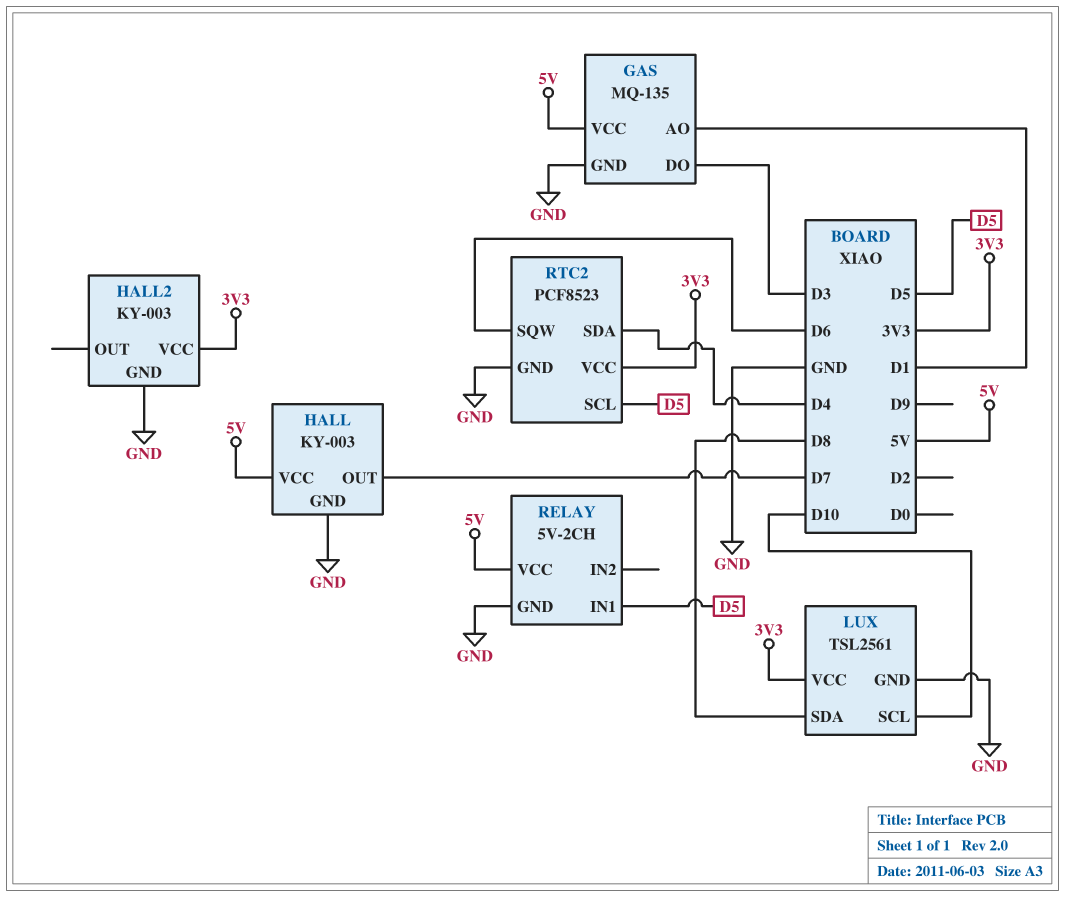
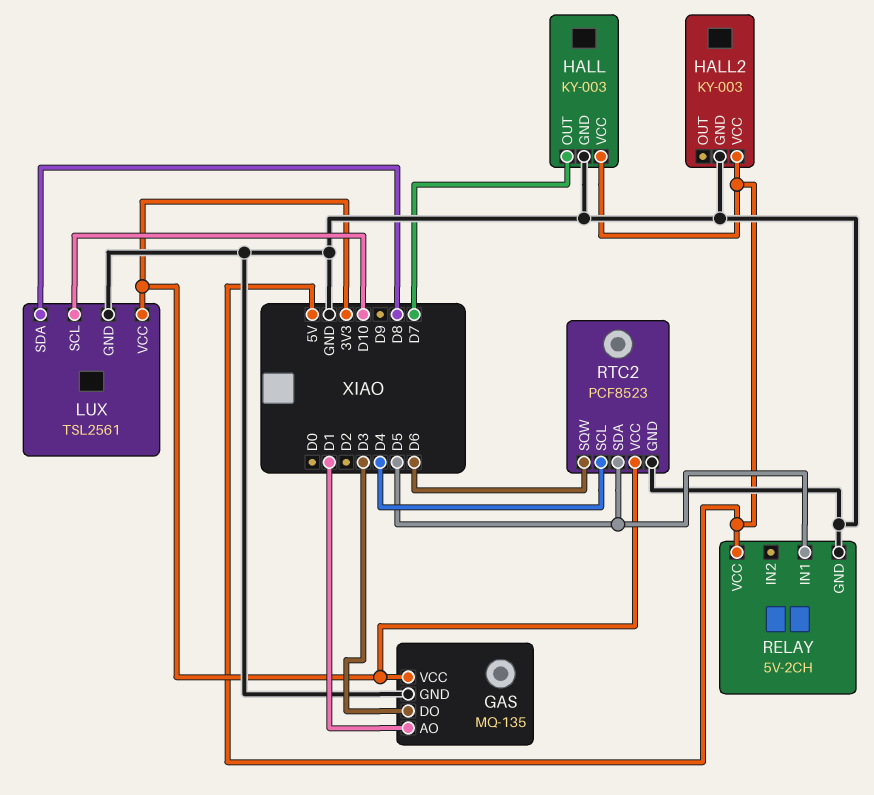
GAS pin VCC: 5V -> 3V3
HALL2 pin VCC: 3V3 -> 5V
RTC2 pin SCL: D5 -> D4
RTC2 pin SDA: D4 -> D5

